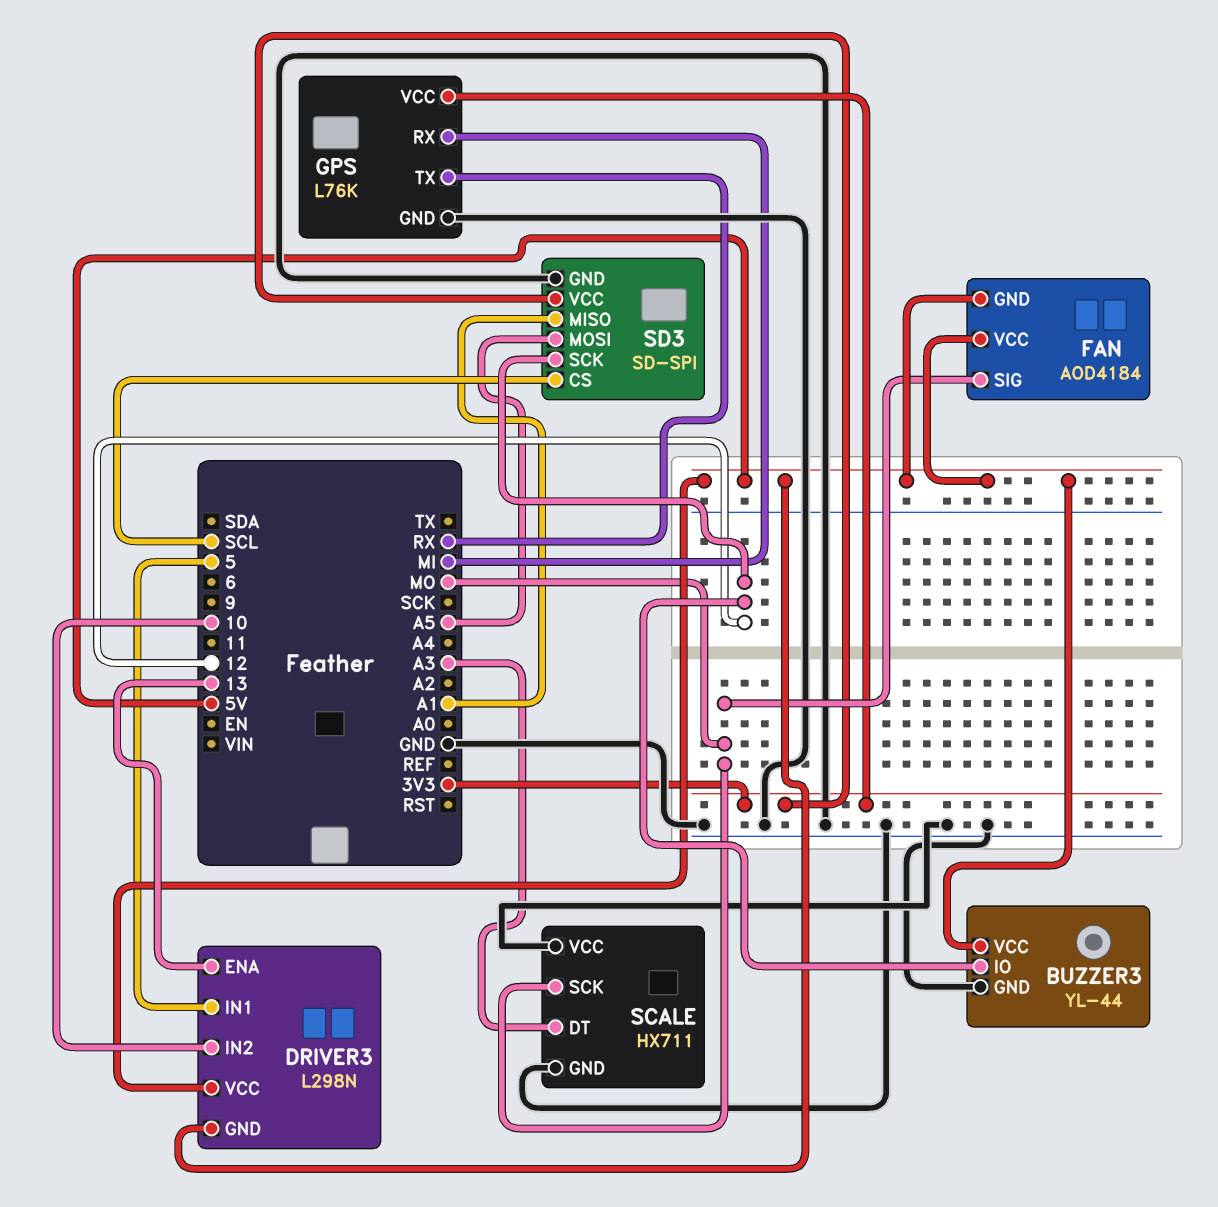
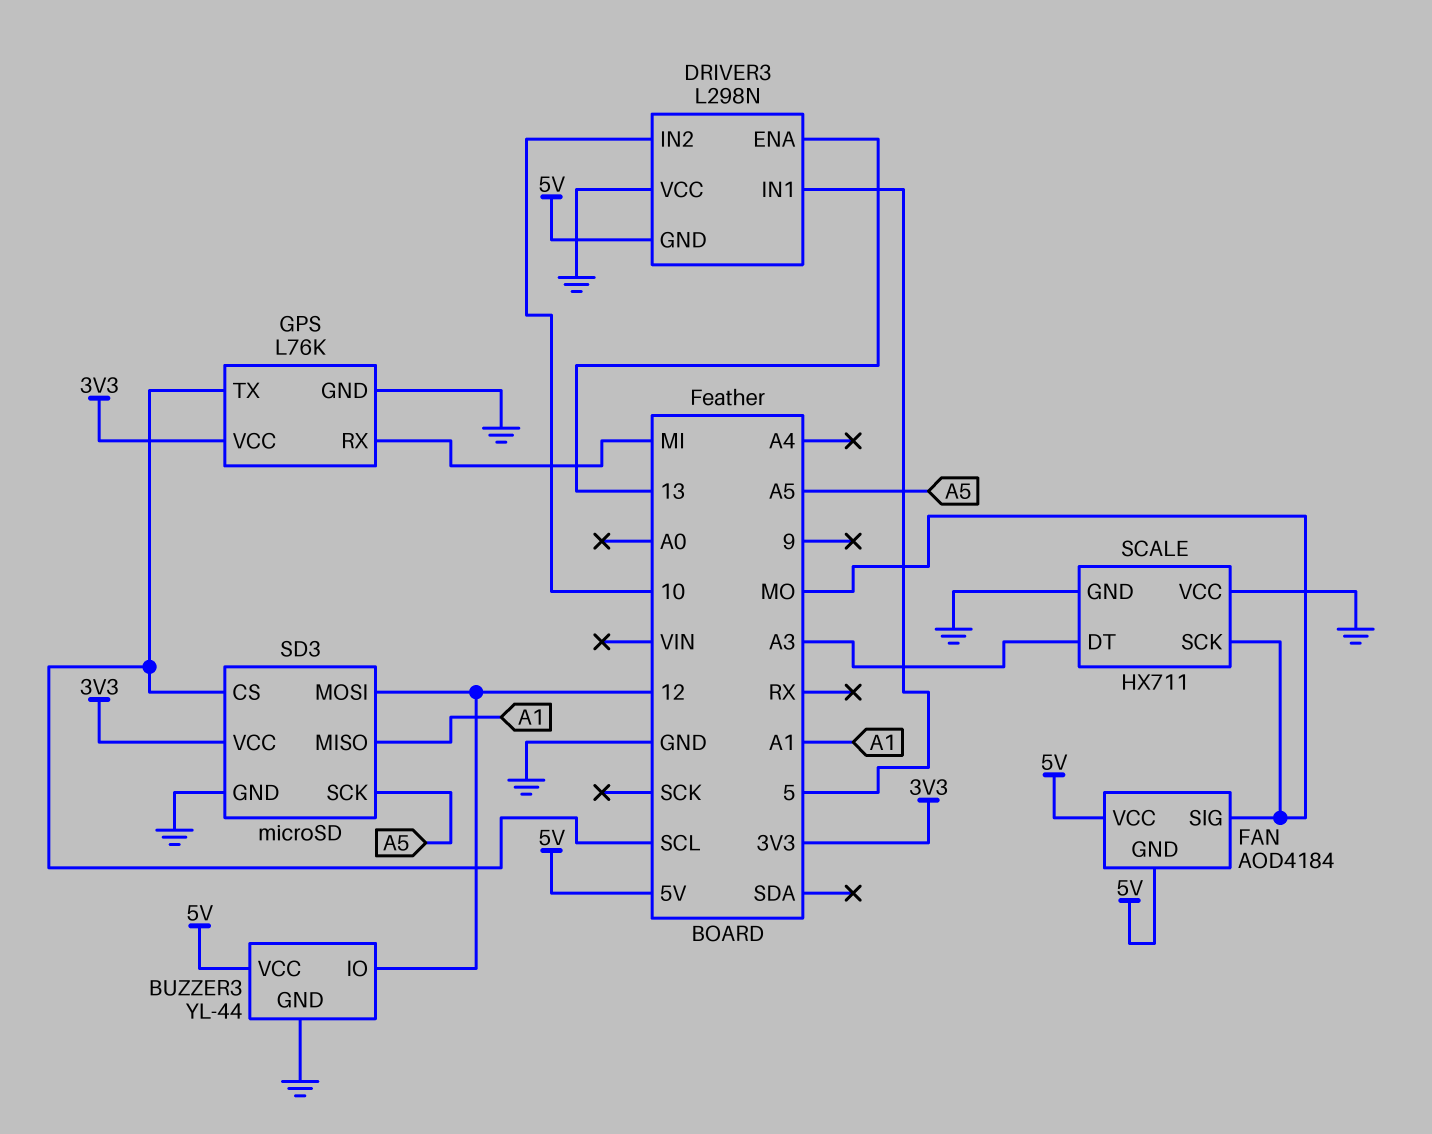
DRIVER3 pin VCC: 5V -> GND
GPS pin TX: RX -> SCL
SD3: SD-SPI -> microSD
SD3 pin MOSI: A5 -> 12
SD3 pin SCK: 12 -> A5

